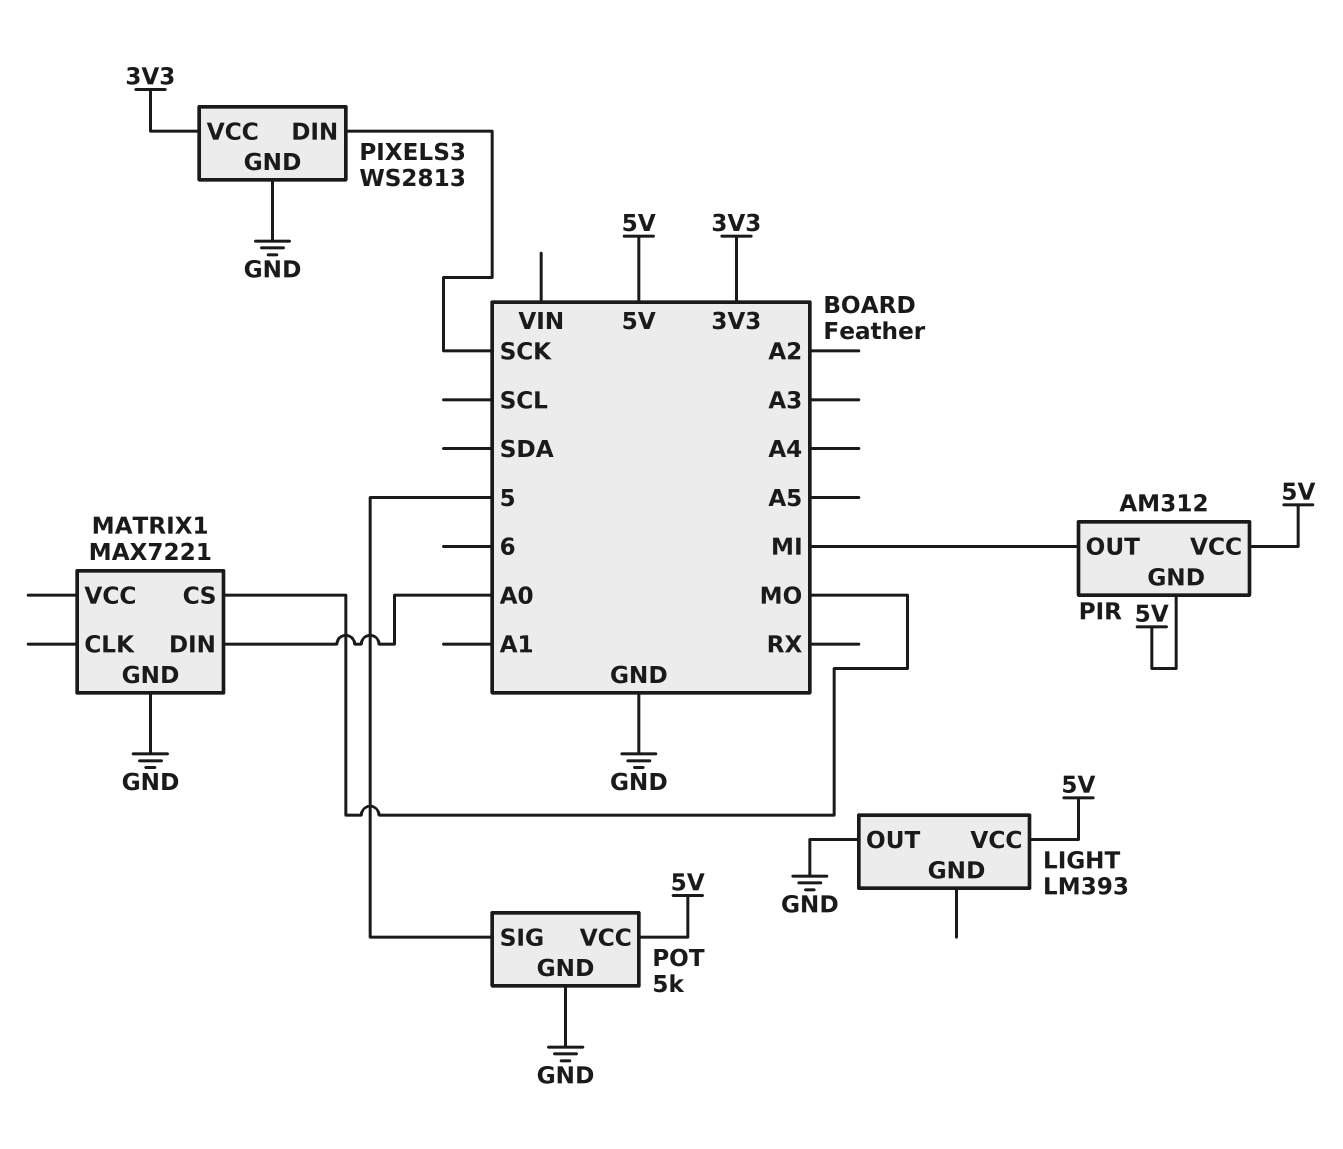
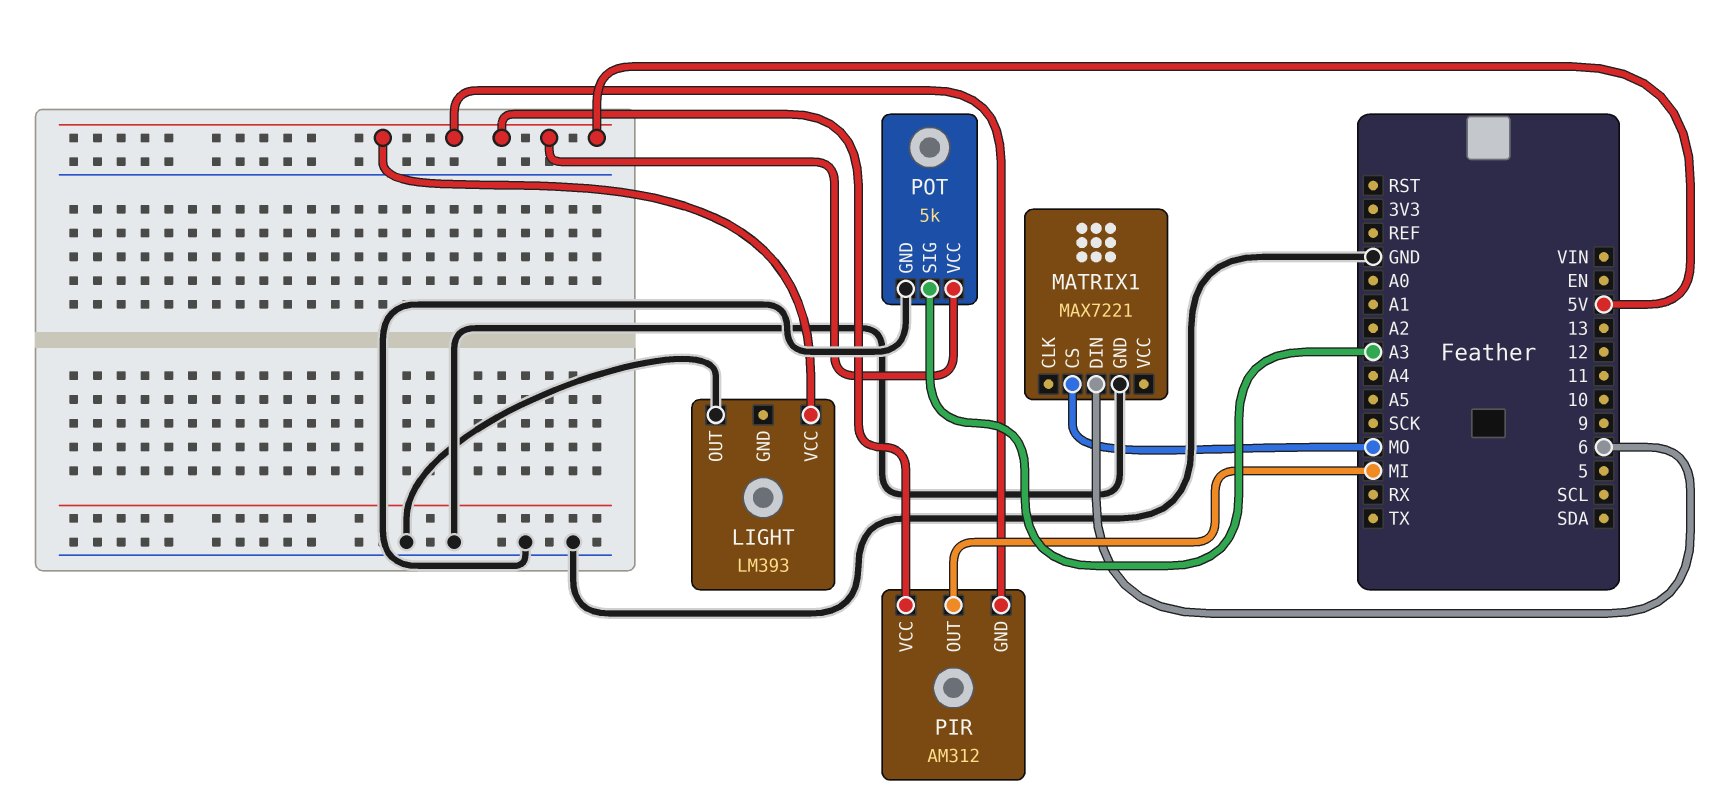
MATRIX1 pin DIN: A0 -> 6
PIXELS3: WS2813 -> none
PIXELS3 pin DIN: SCK -> none
PIXELS3 pin GND: GND -> none
PIXELS3 pin VCC: 3V3 -> none
POT pin SIG: 5 -> A3

